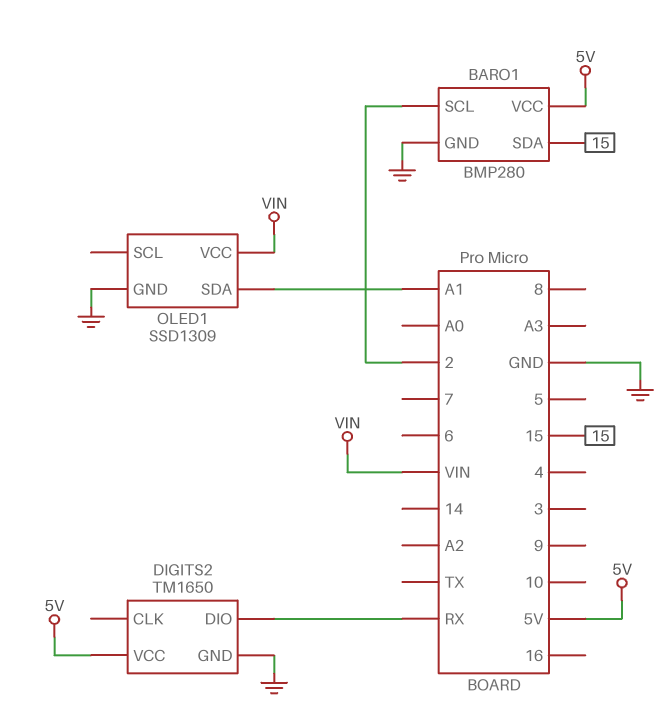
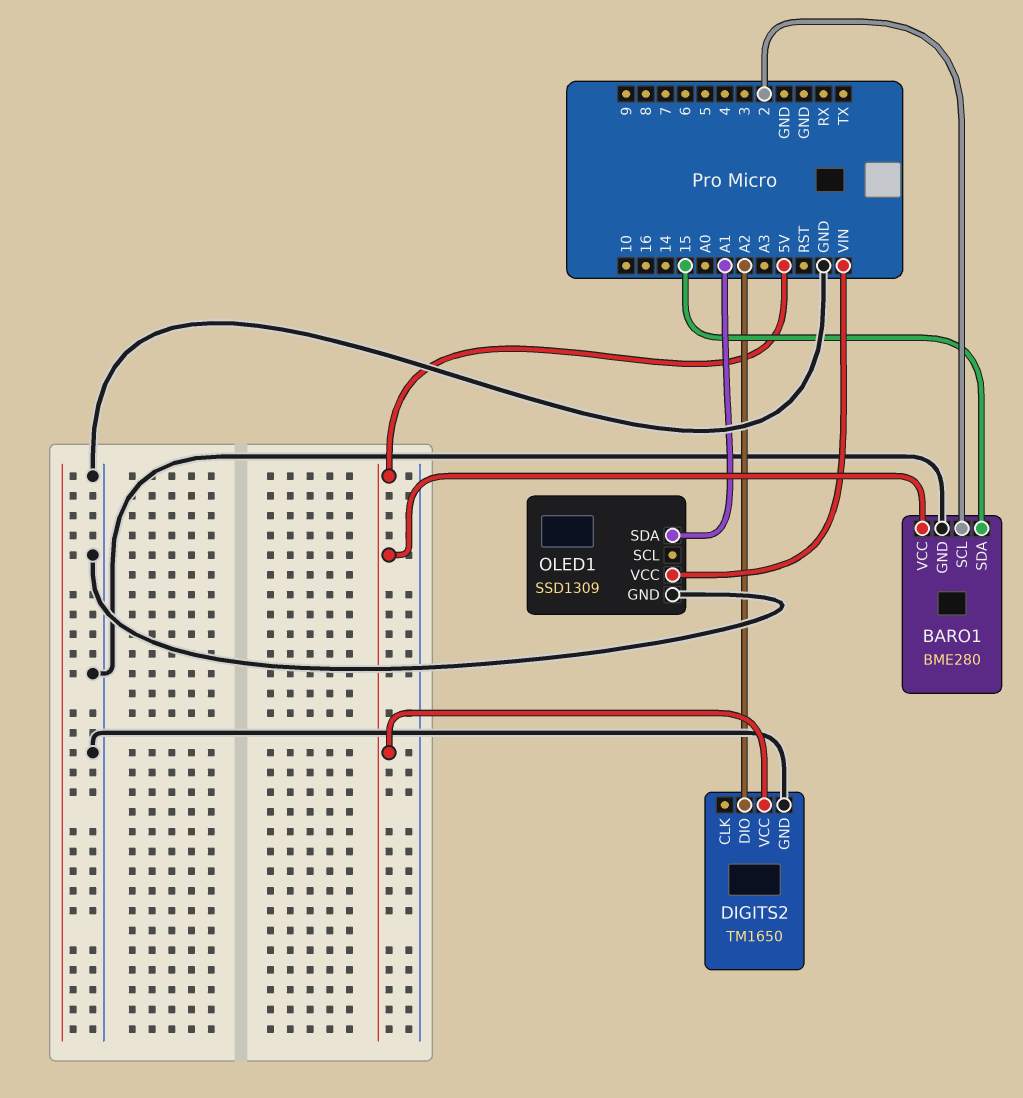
BARO1: BMP280 -> BME280
DIGITS2 pin DIO: RX -> A2

